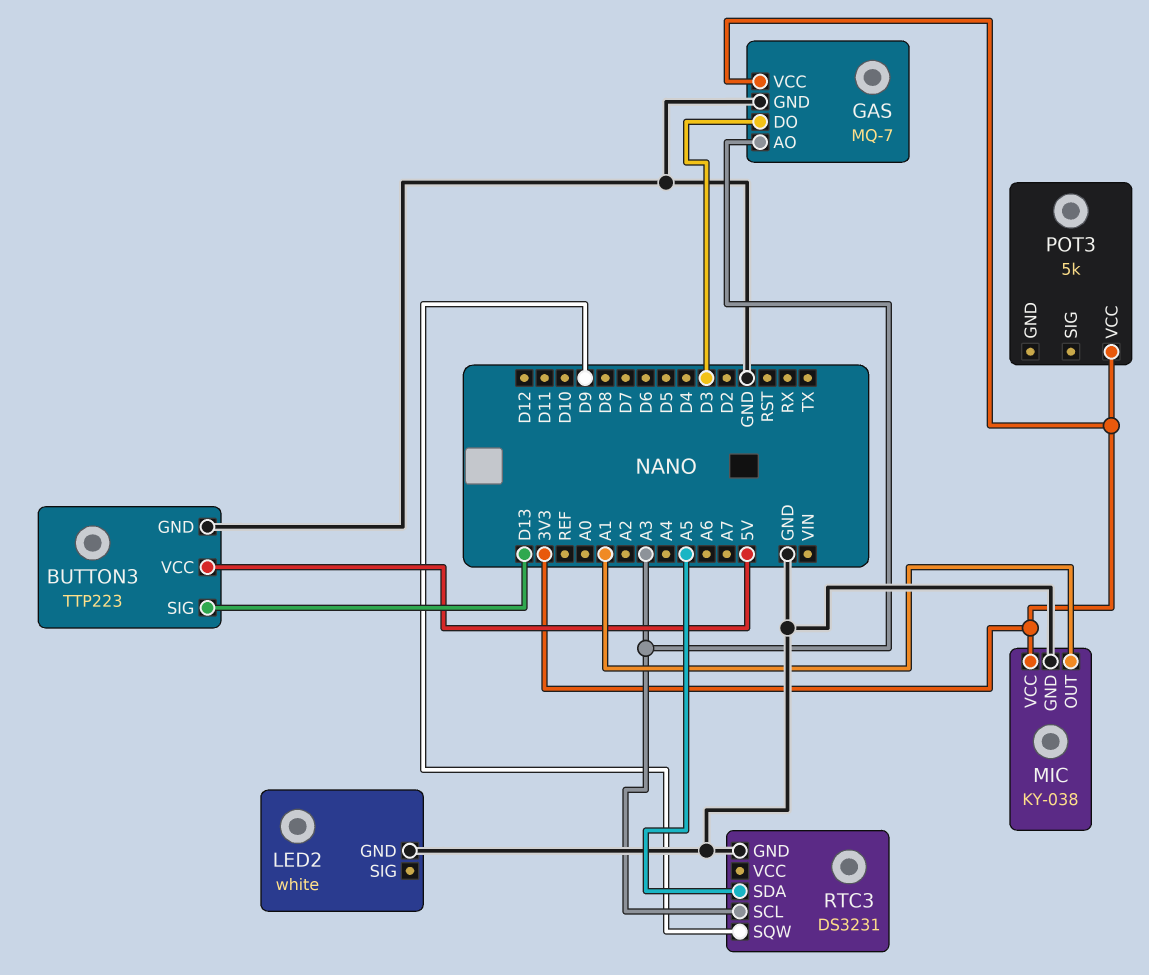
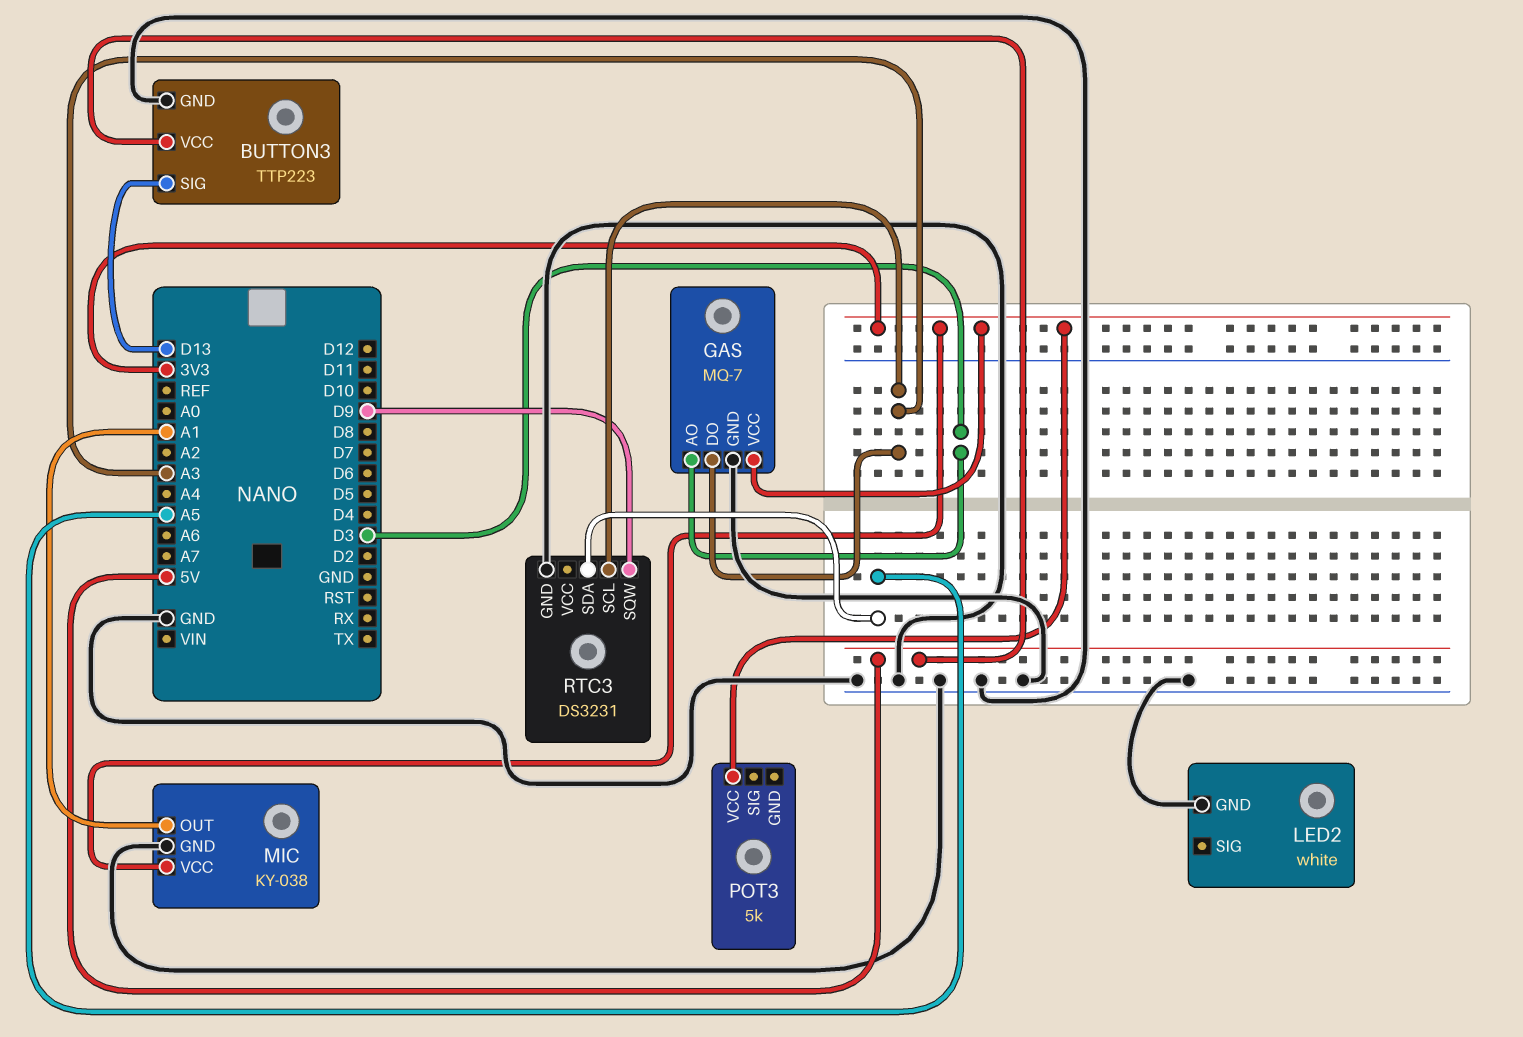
GAS pin AO: A3 -> D3
GAS pin DO: D3 -> A3

